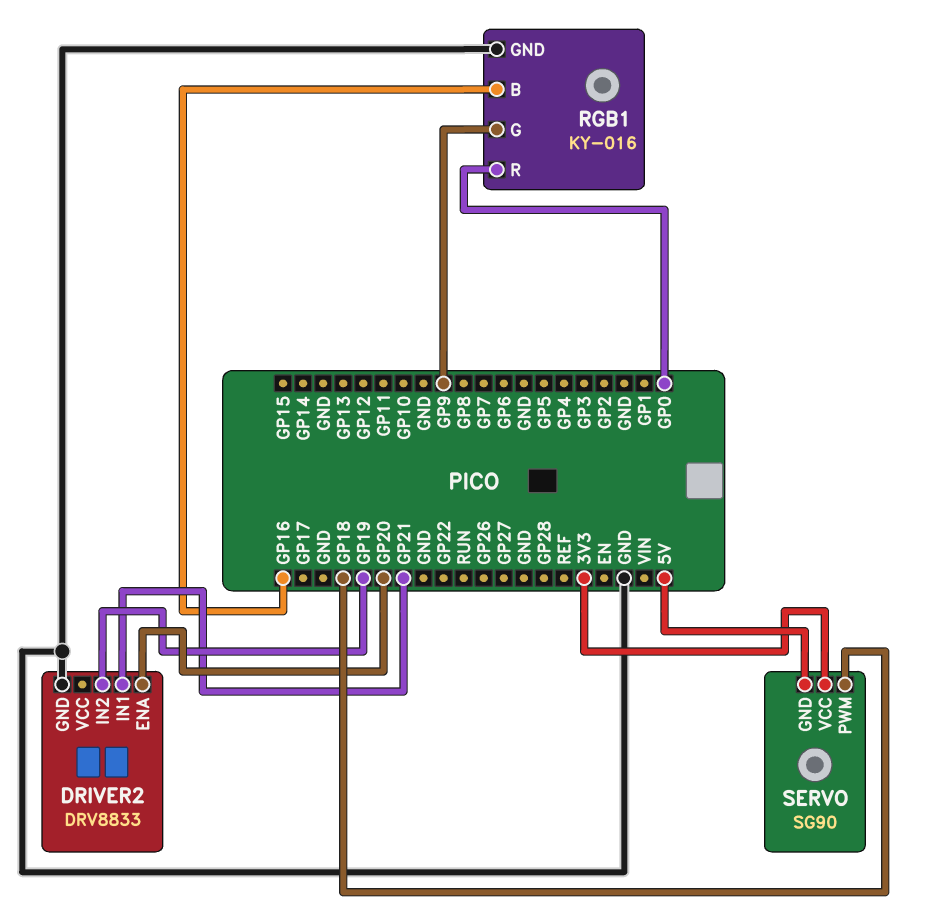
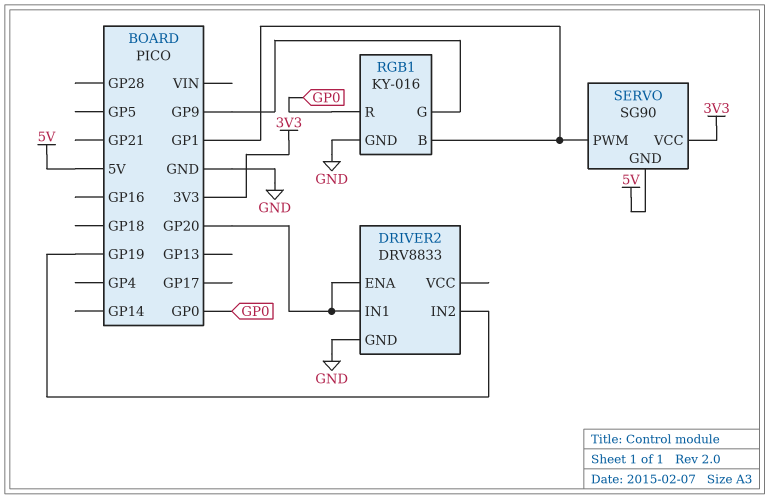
DRIVER2 pin IN1: GP21 -> GP20
RGB1 pin B: GP16 -> GP1
SERVO pin PWM: GP18 -> GP1

